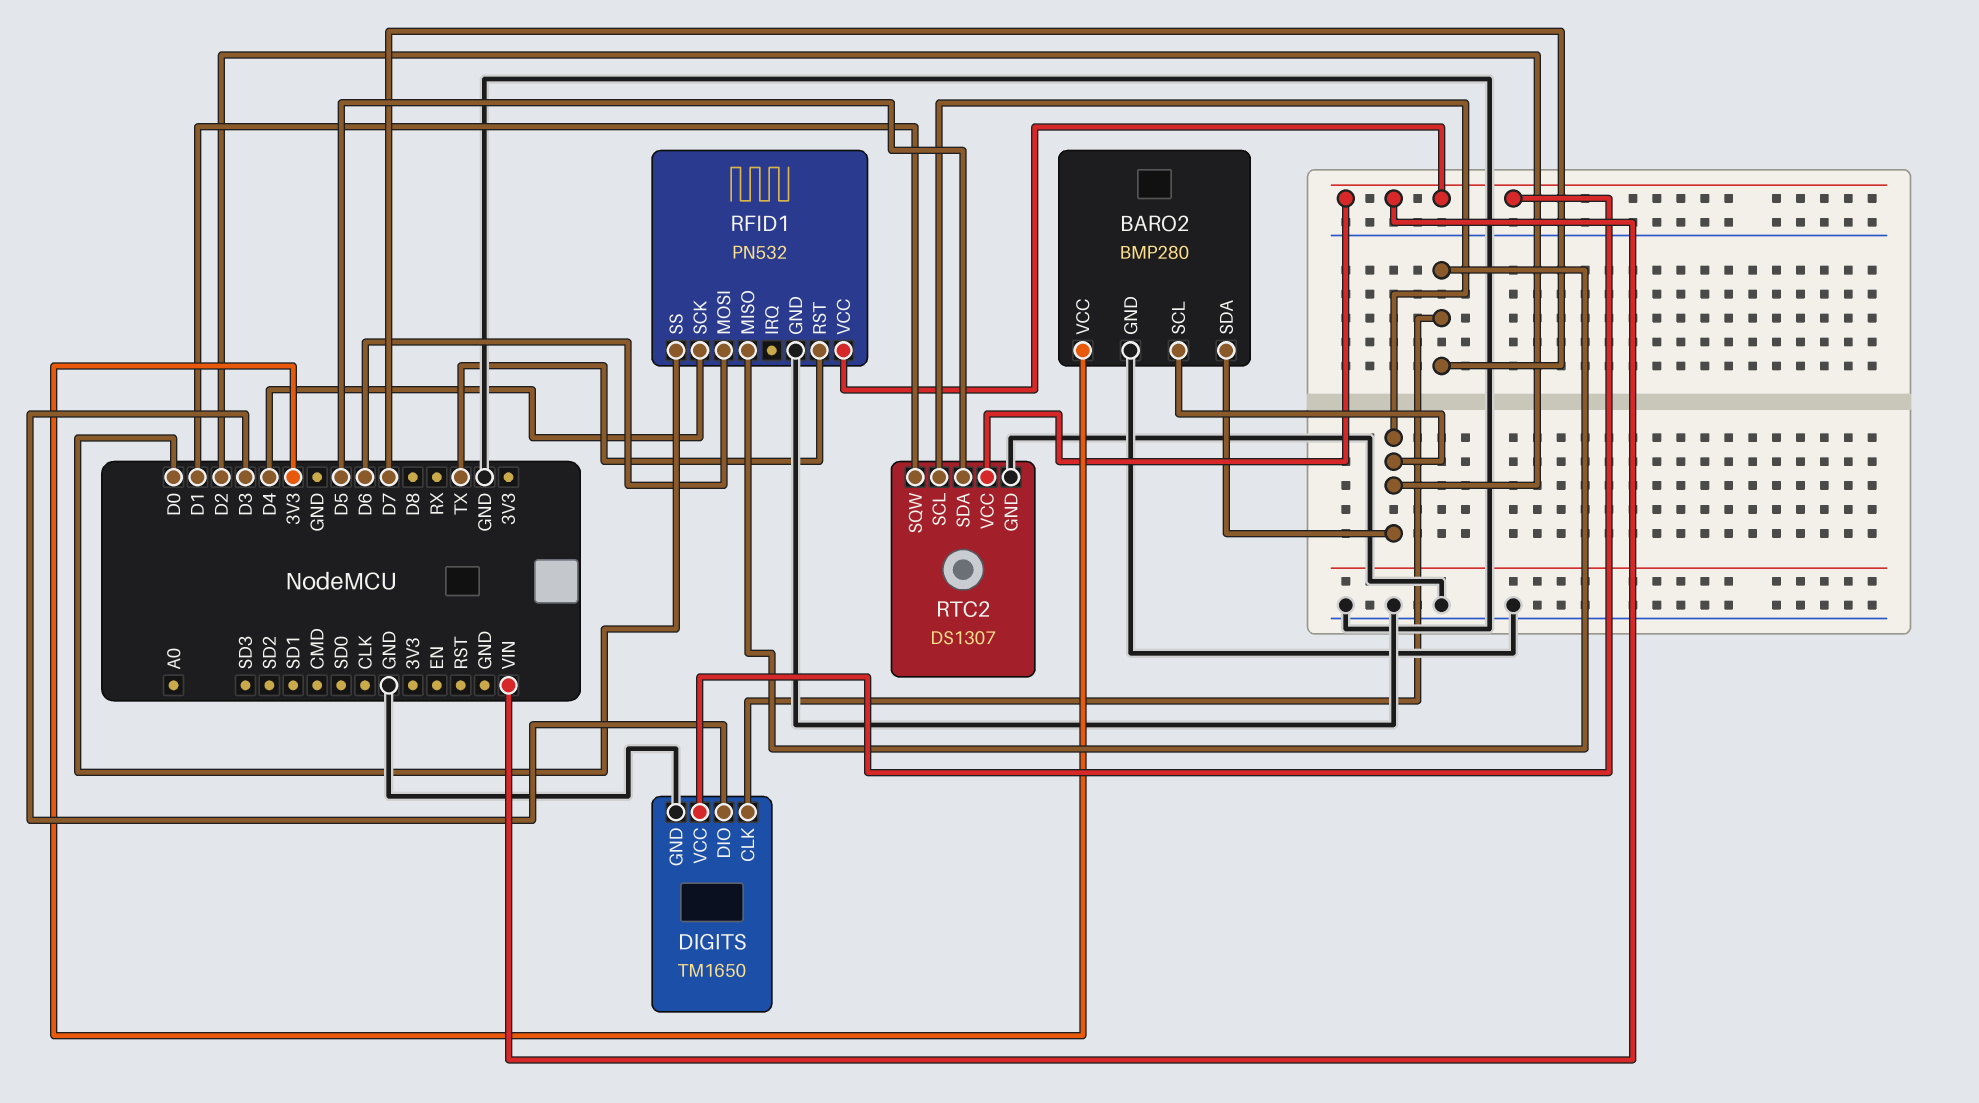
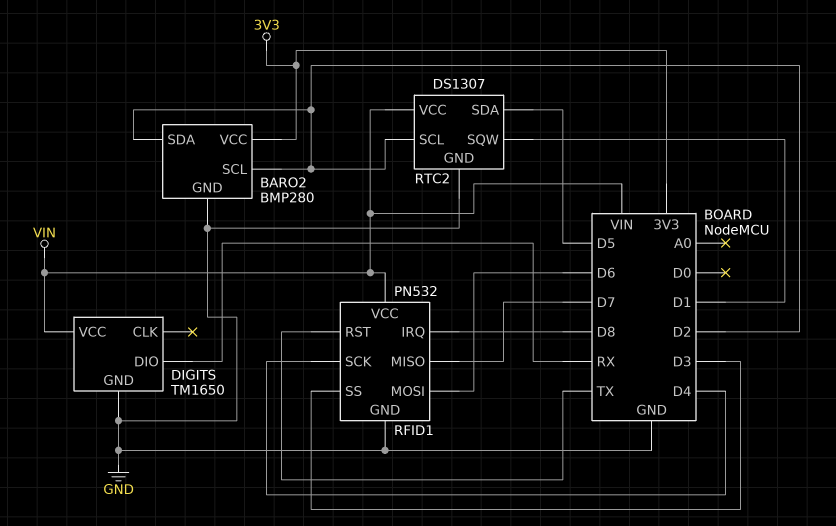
DIGITS pin CLK: D7 -> none
DIGITS pin DIO: D3 -> RX
RFID1 pin IRQ: none -> D8
RFID1 pin SS: D0 -> D3

